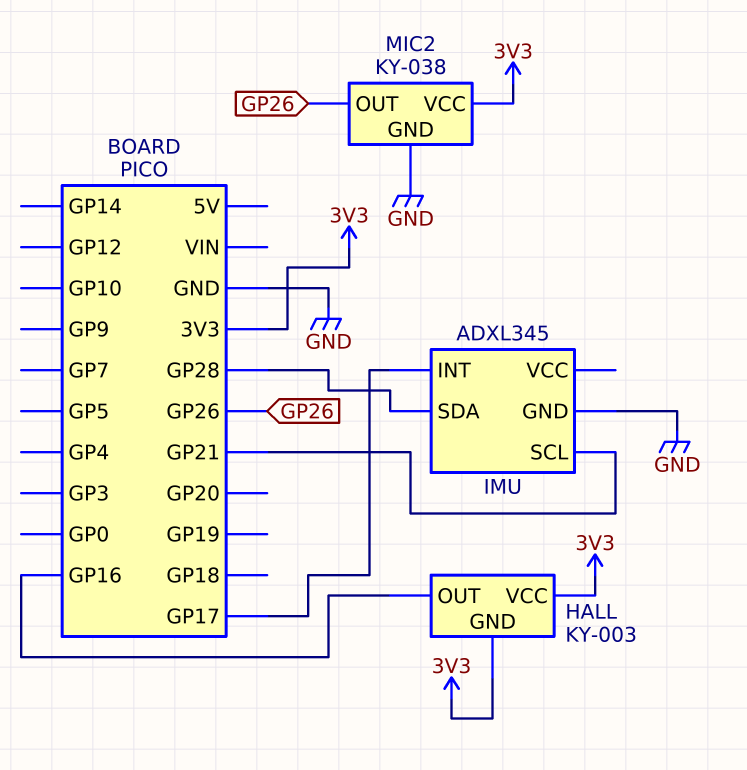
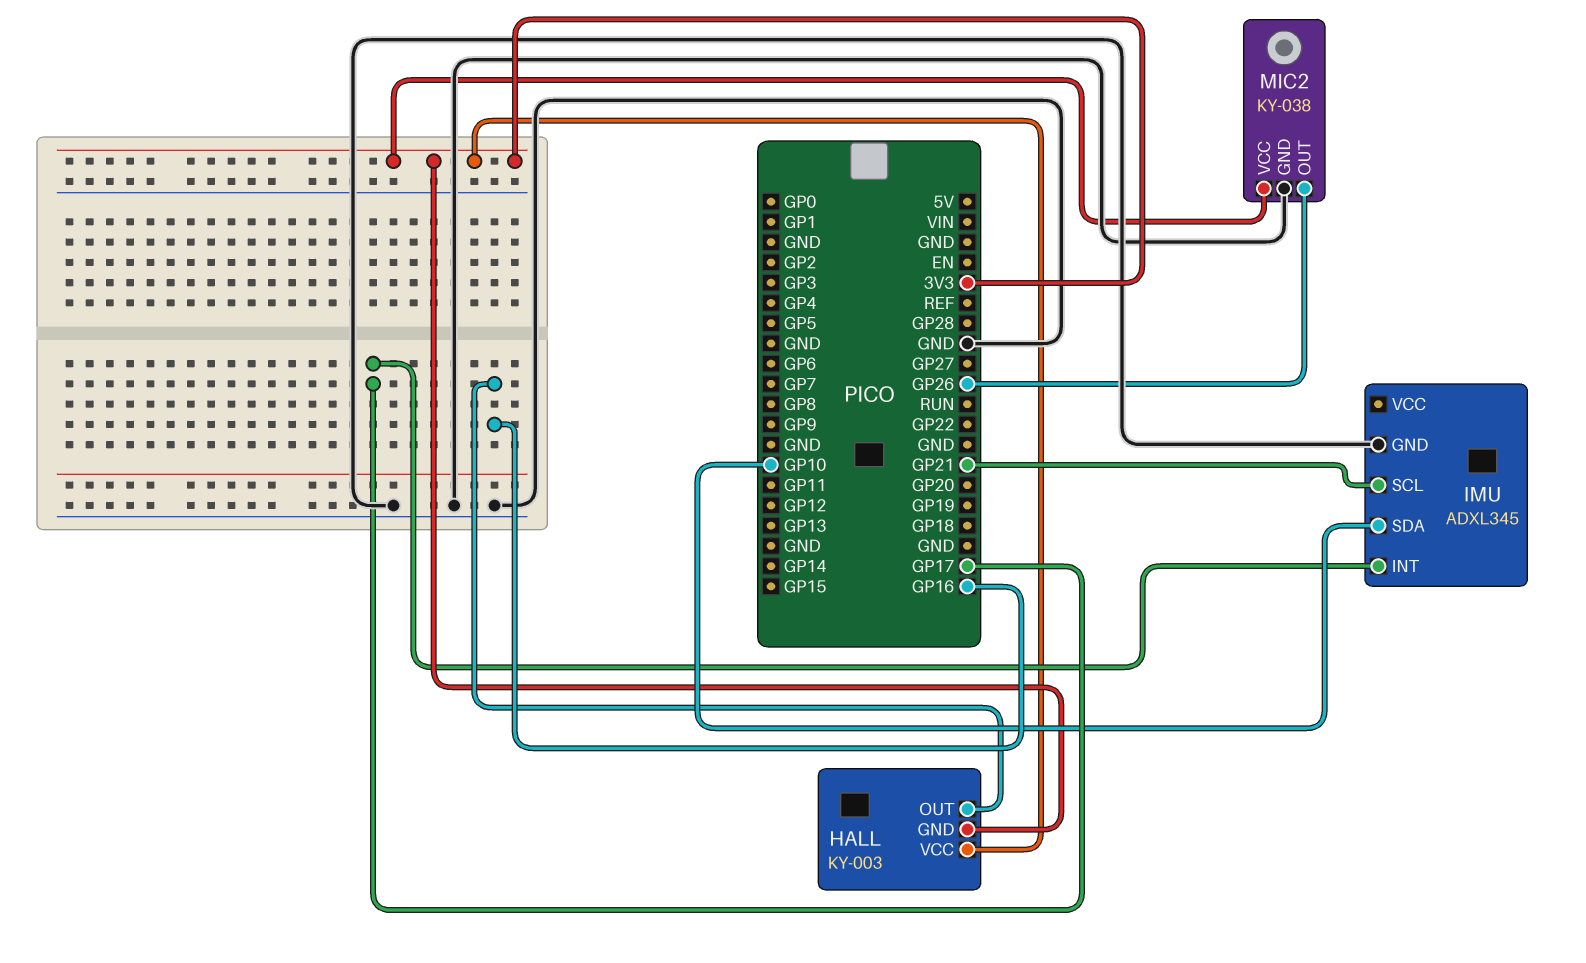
IMU pin SDA: GP28 -> GP10

